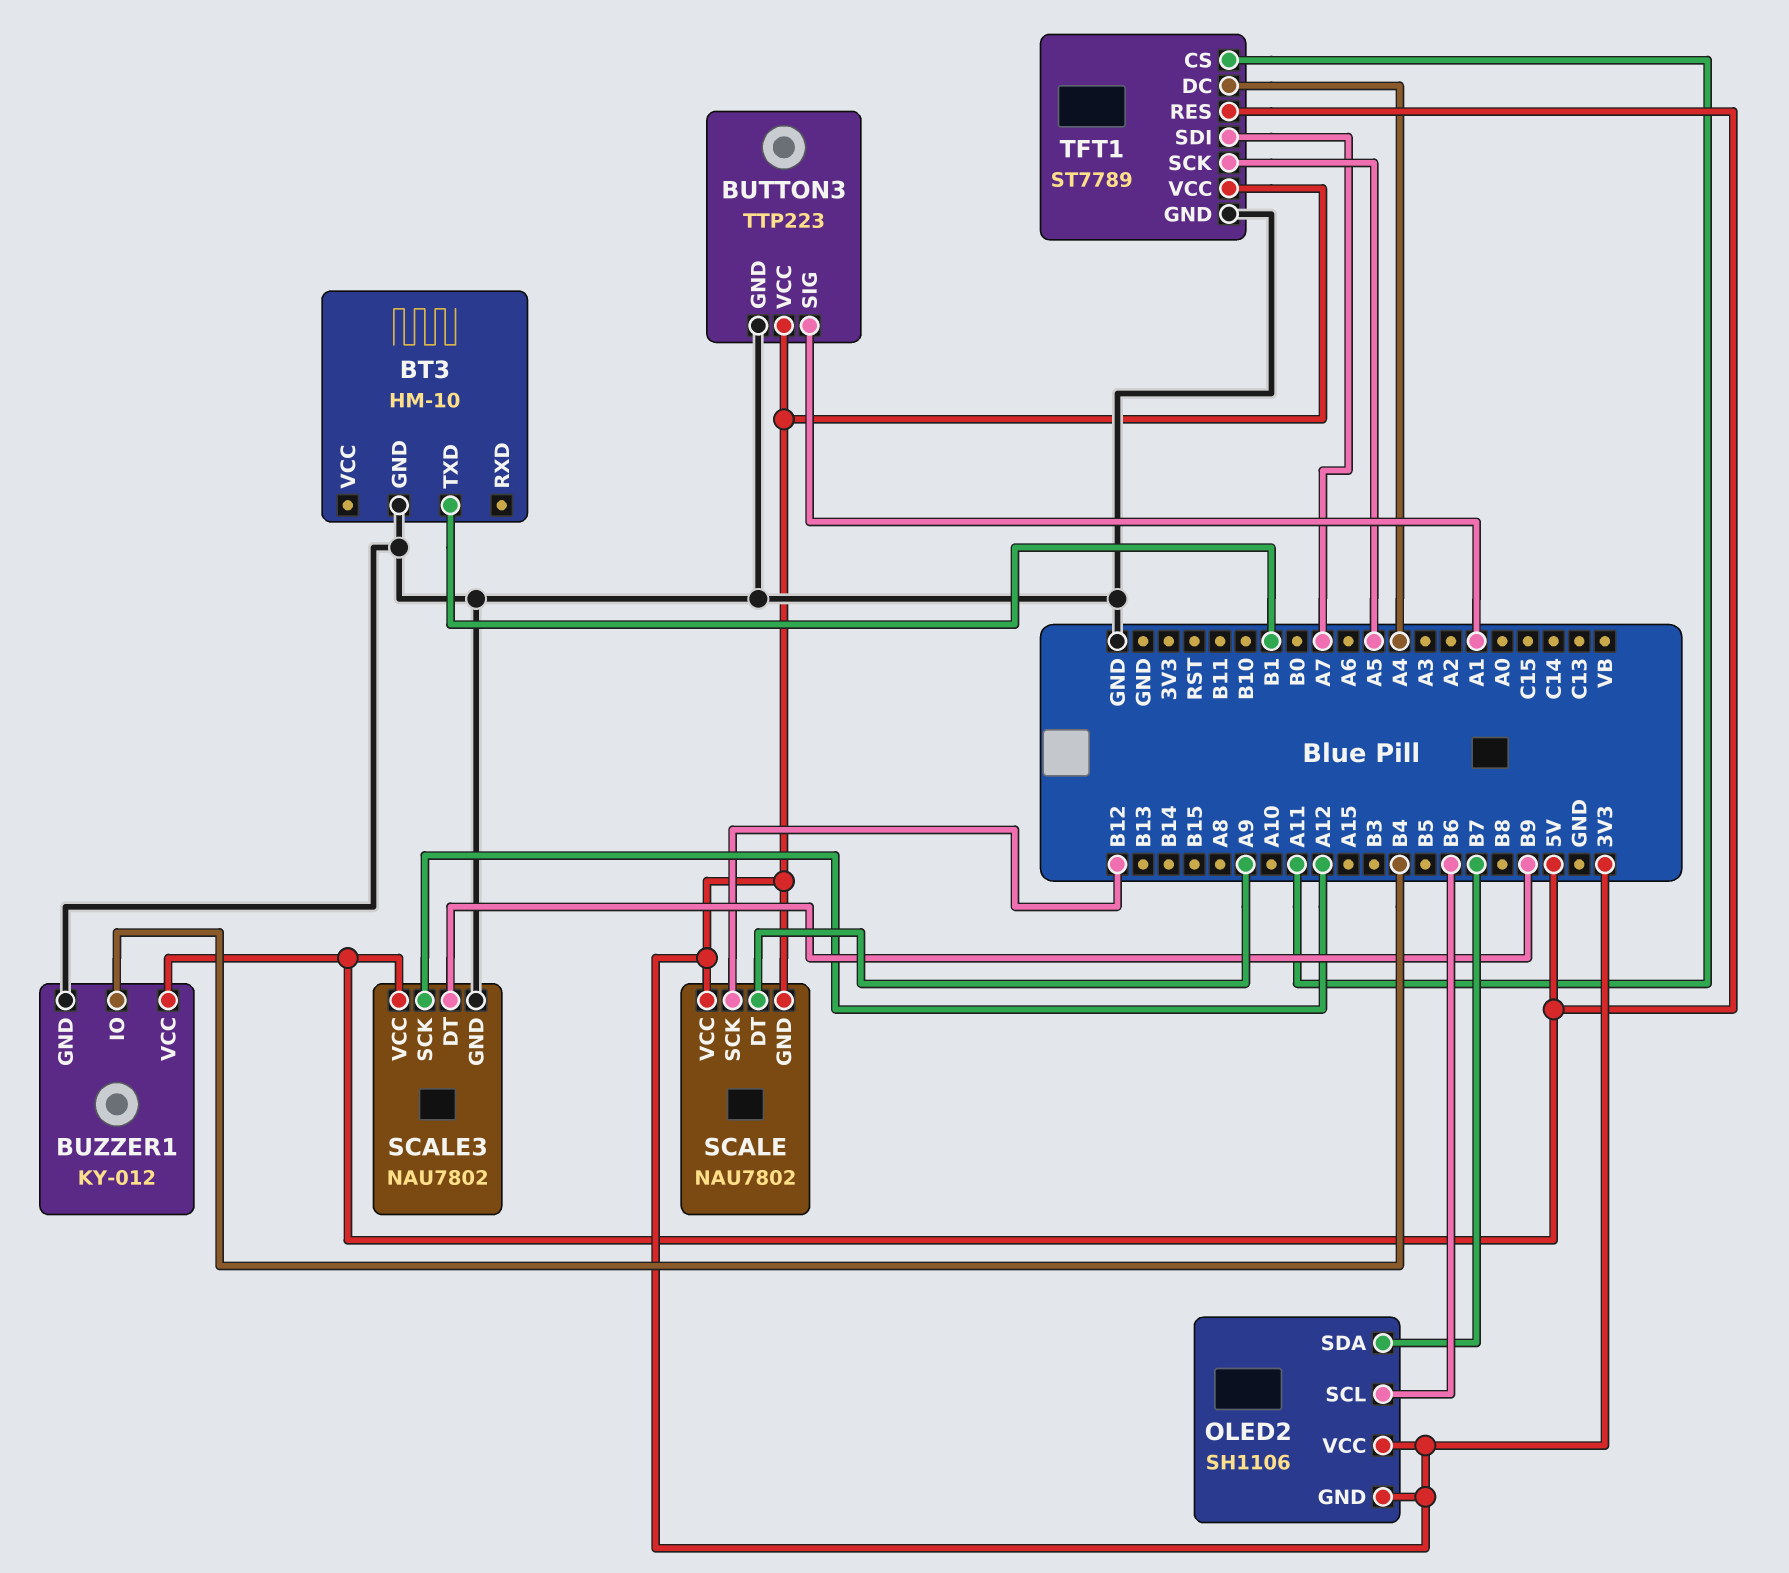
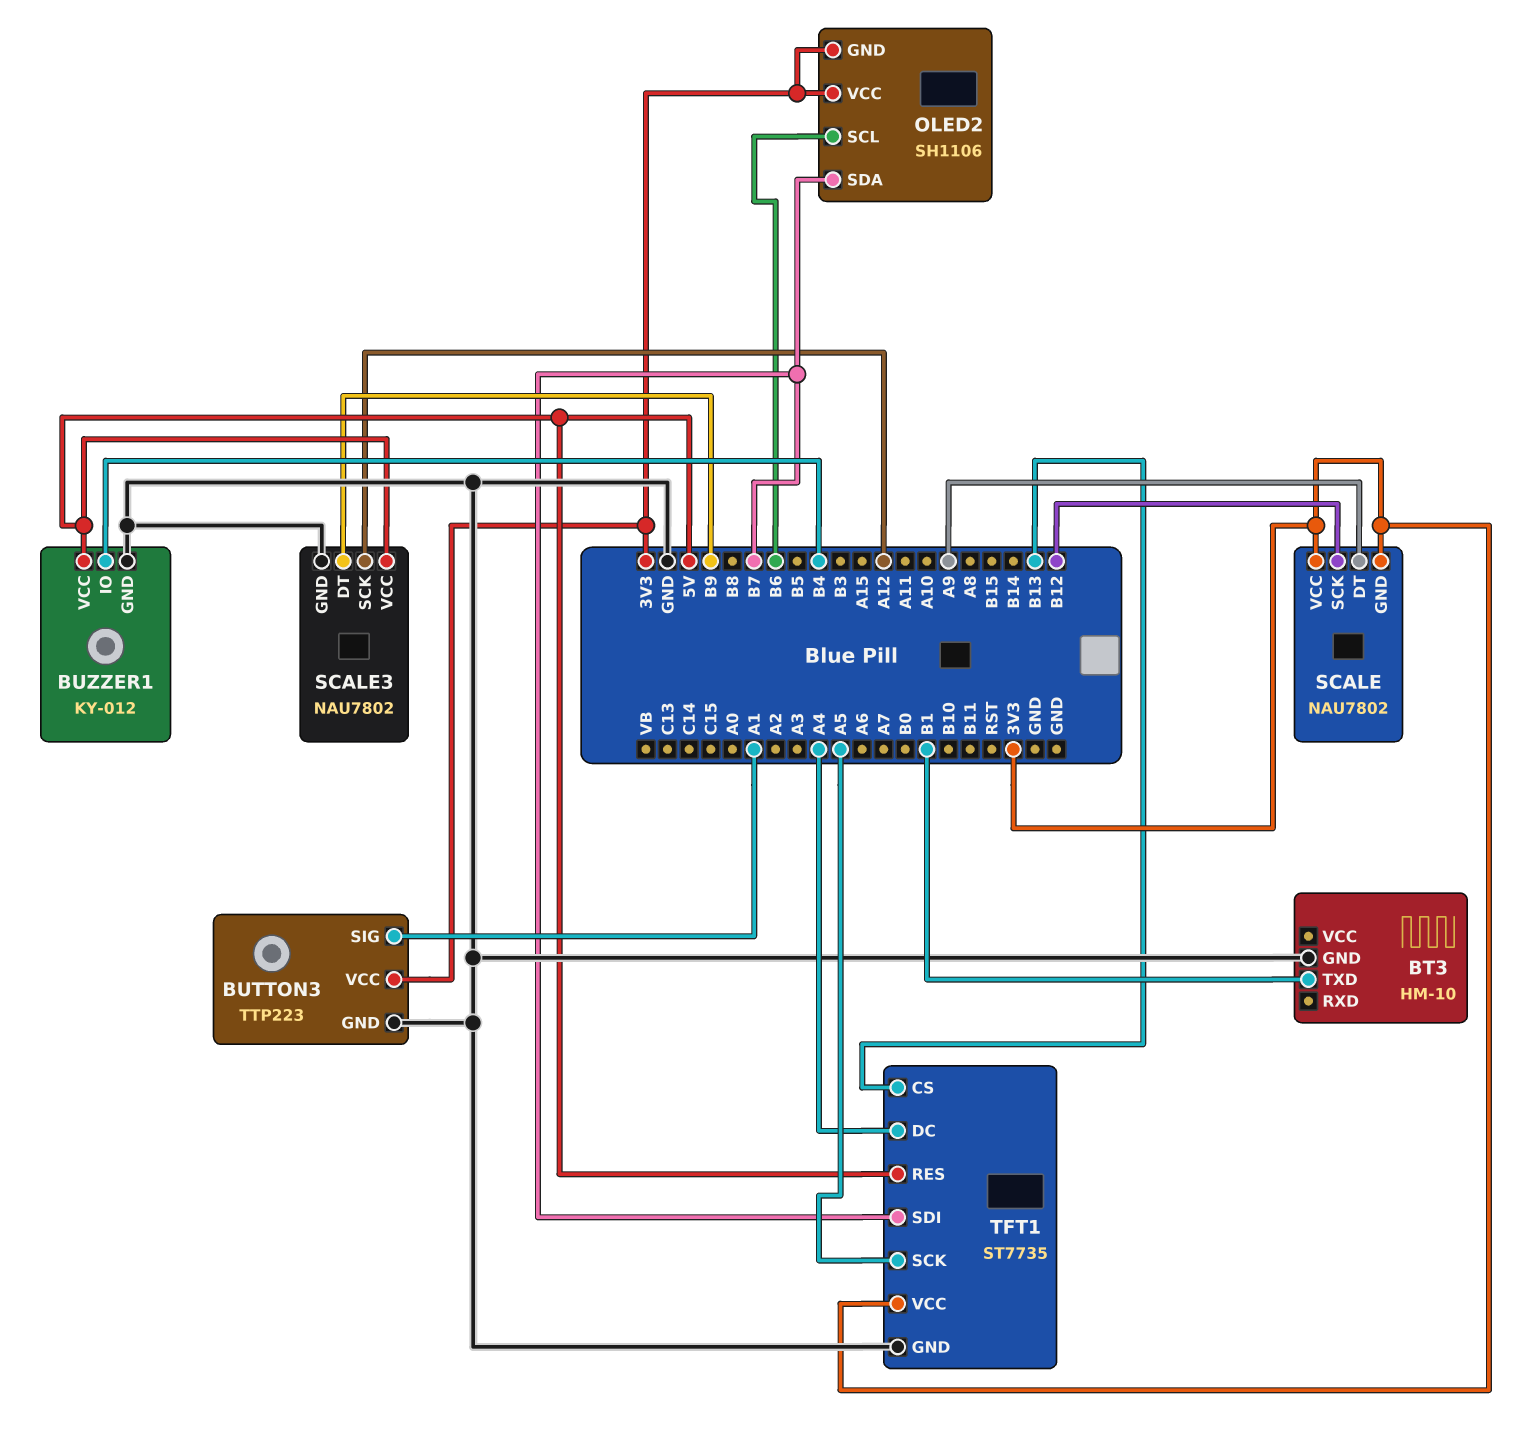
TFT1: ST7789 -> ST7735
TFT1 pin CS: A11 -> B13
TFT1 pin SDI: A7 -> B7

